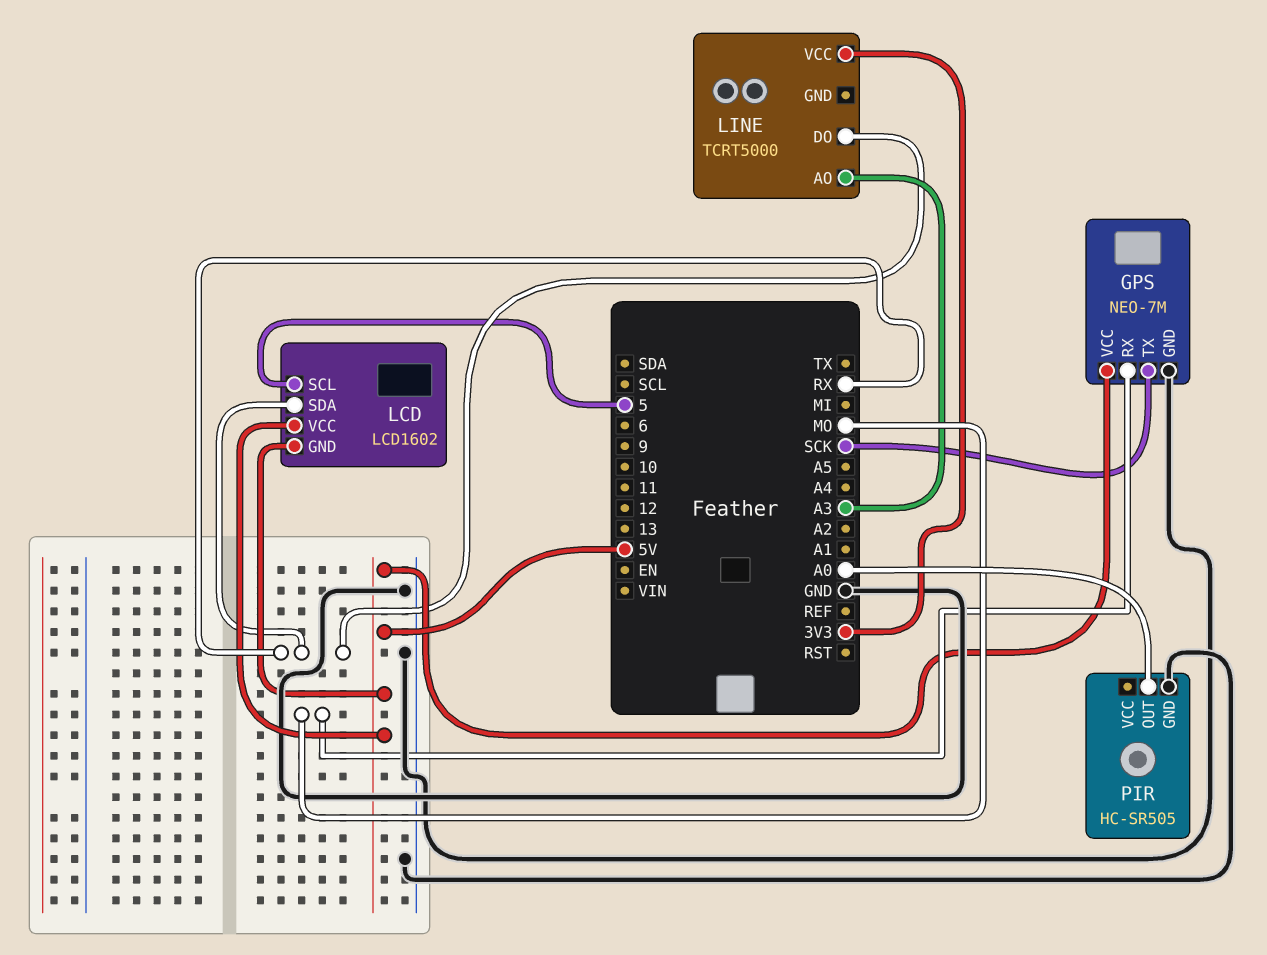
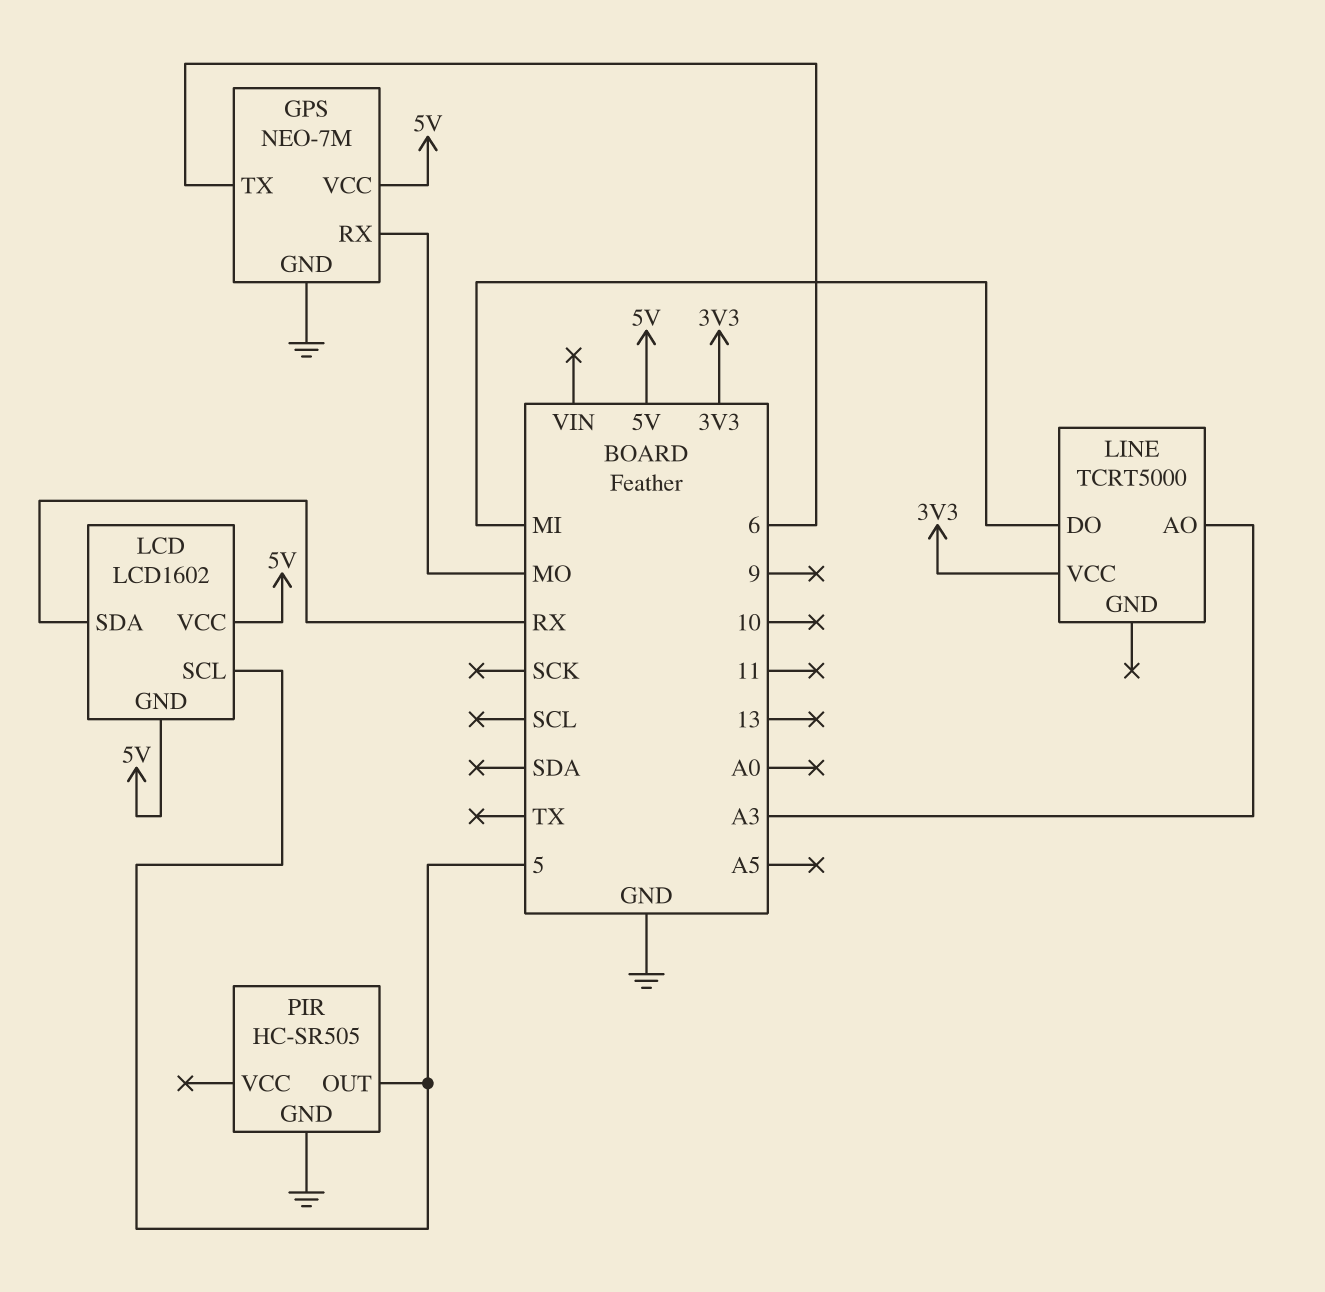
GPS pin TX: SCK -> 6
LINE pin DO: RX -> MI
PIR pin OUT: A0 -> 5

